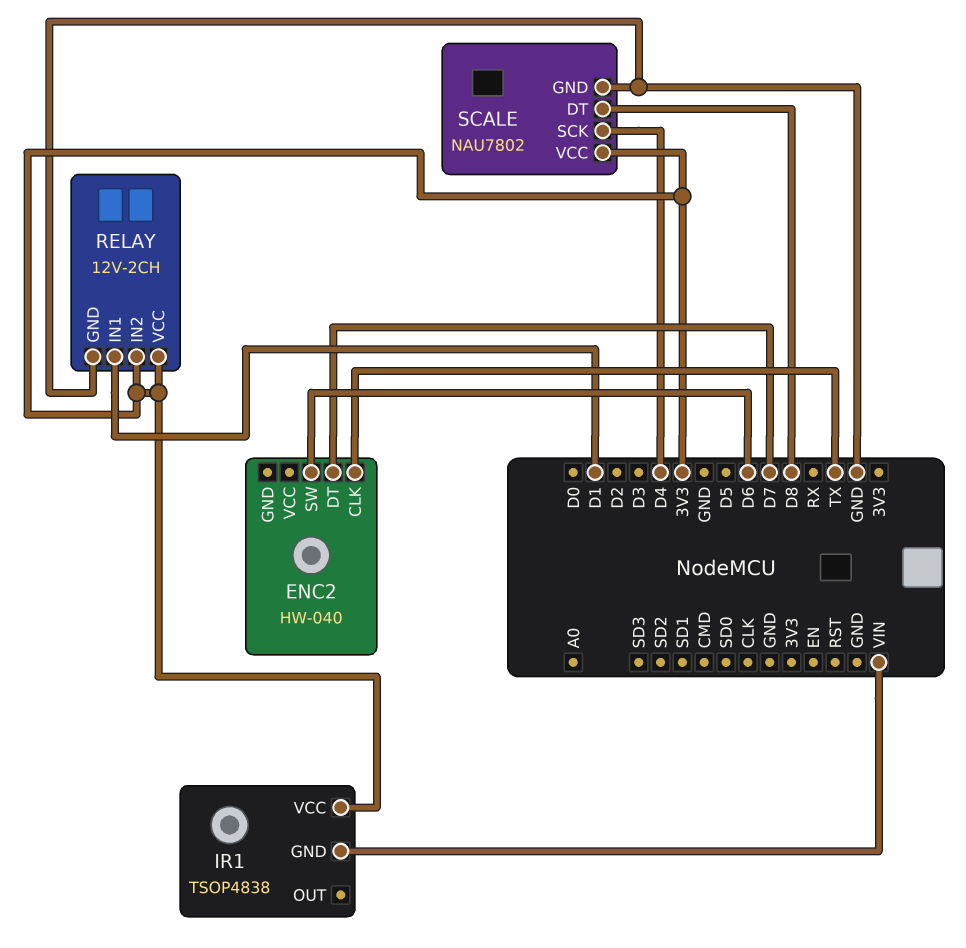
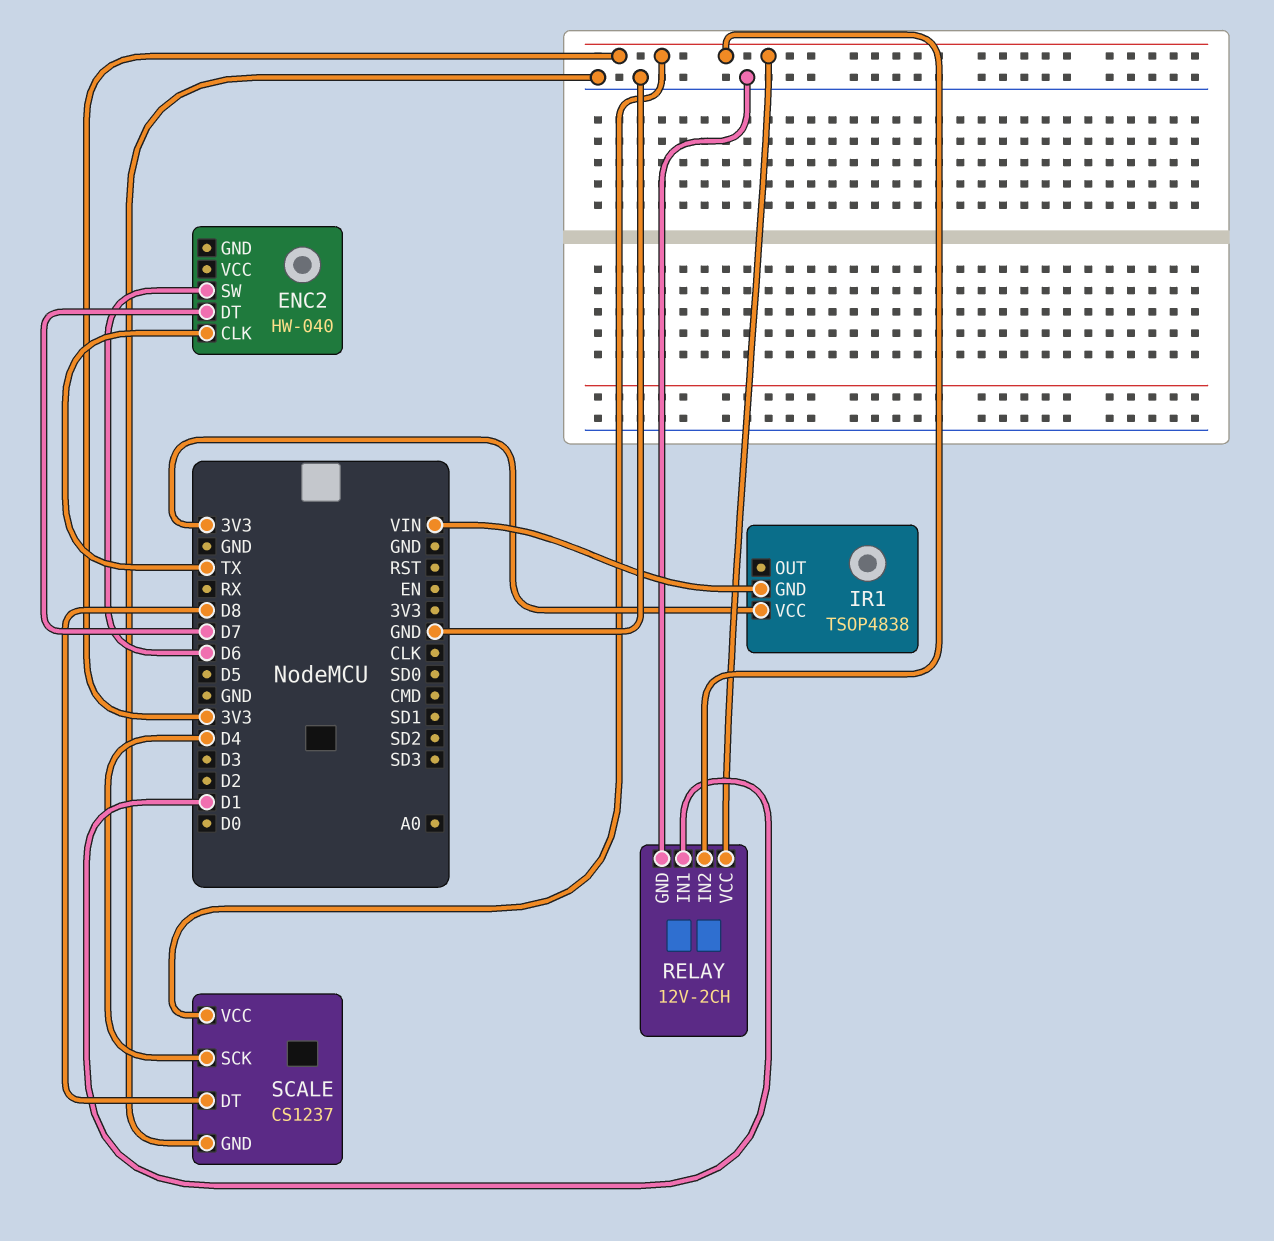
SCALE: NAU7802 -> CS1237

